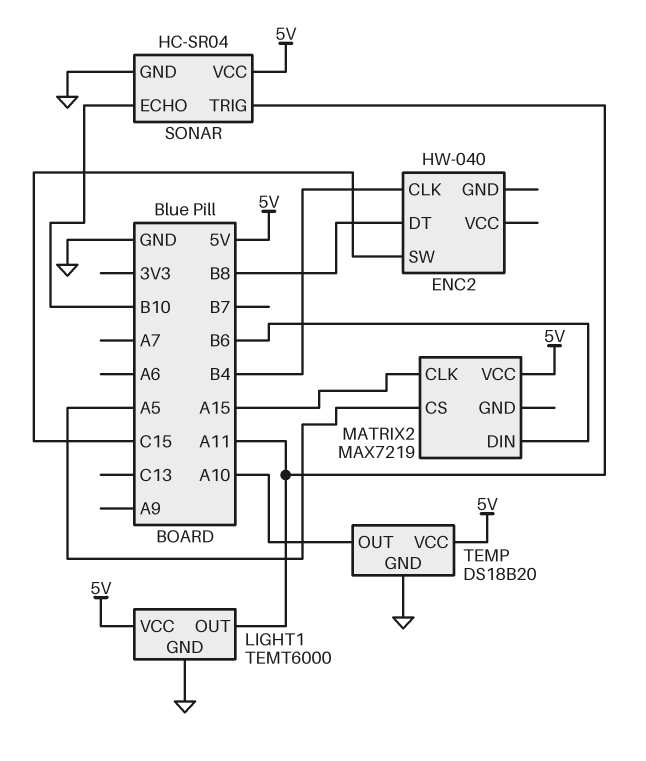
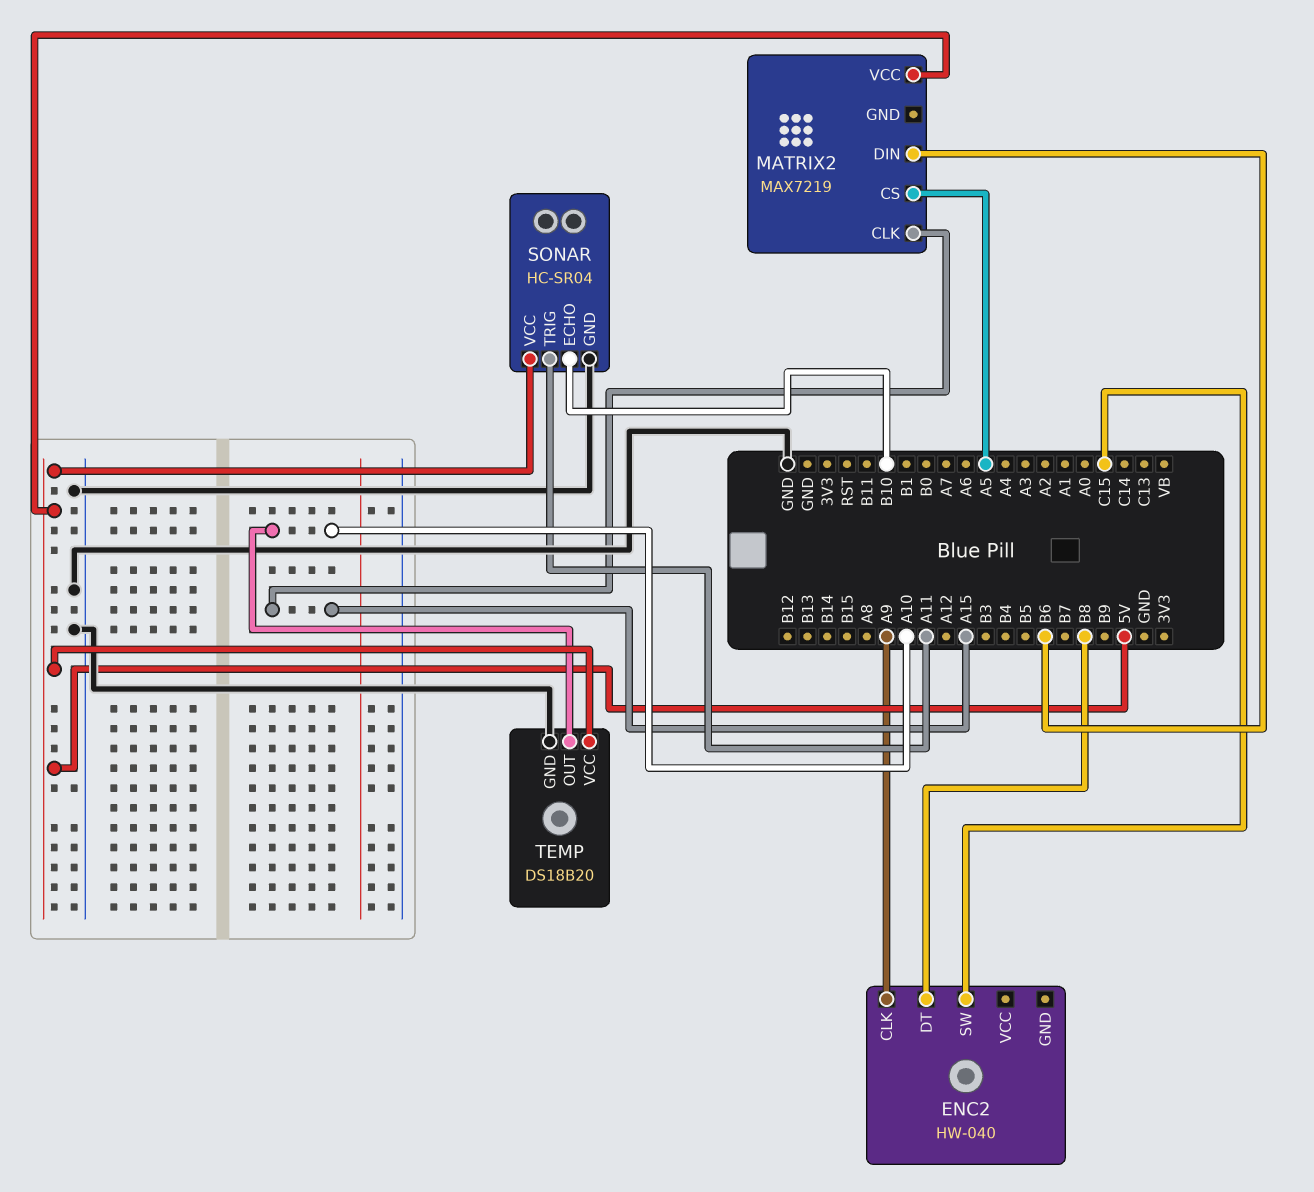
ENC2 pin CLK: B4 -> A9
LIGHT1: TEMT6000 -> none
LIGHT1 pin GND: GND -> none
LIGHT1 pin OUT: A11 -> none
LIGHT1 pin VCC: 5V -> none

